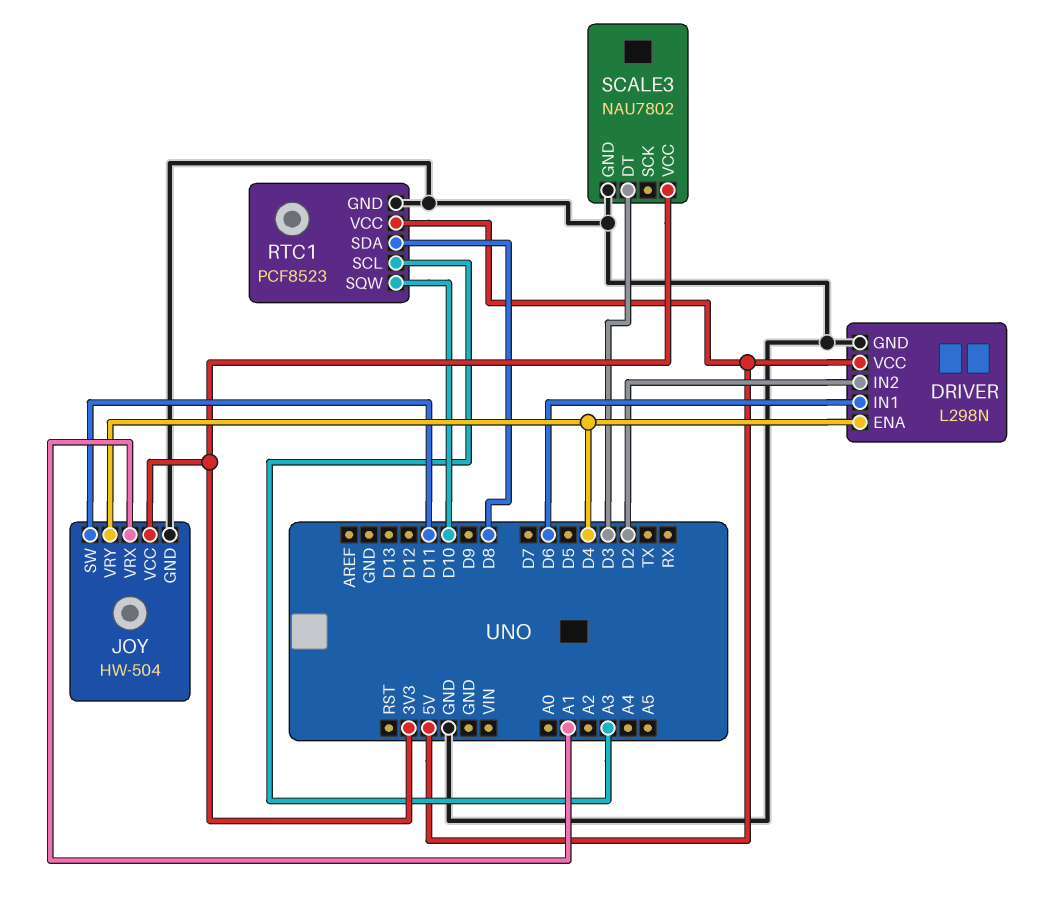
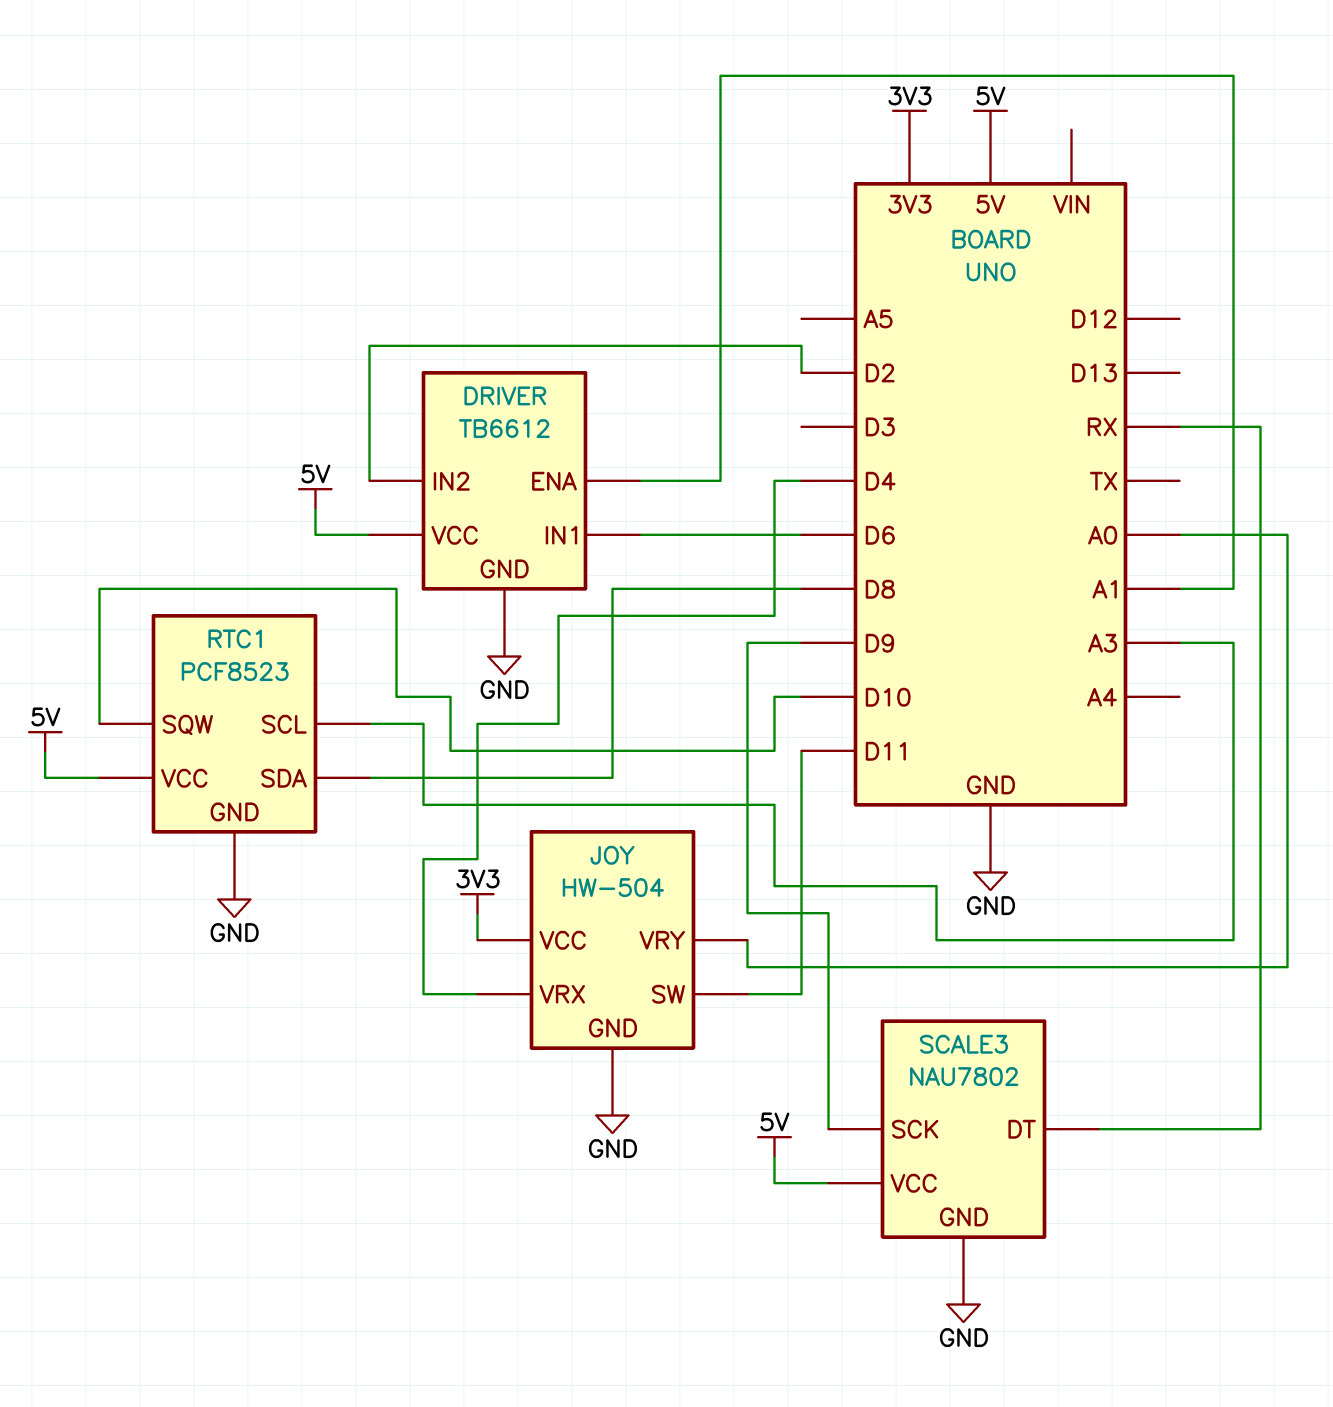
DRIVER: L298N -> TB6612
DRIVER pin ENA: D4 -> A1
JOY pin VRX: A1 -> D4
JOY pin VRY: D4 -> A0
SCALE3 pin DT: D3 -> RX
SCALE3 pin SCK: none -> D9
SCALE3 pin VCC: 3V3 -> 5V

